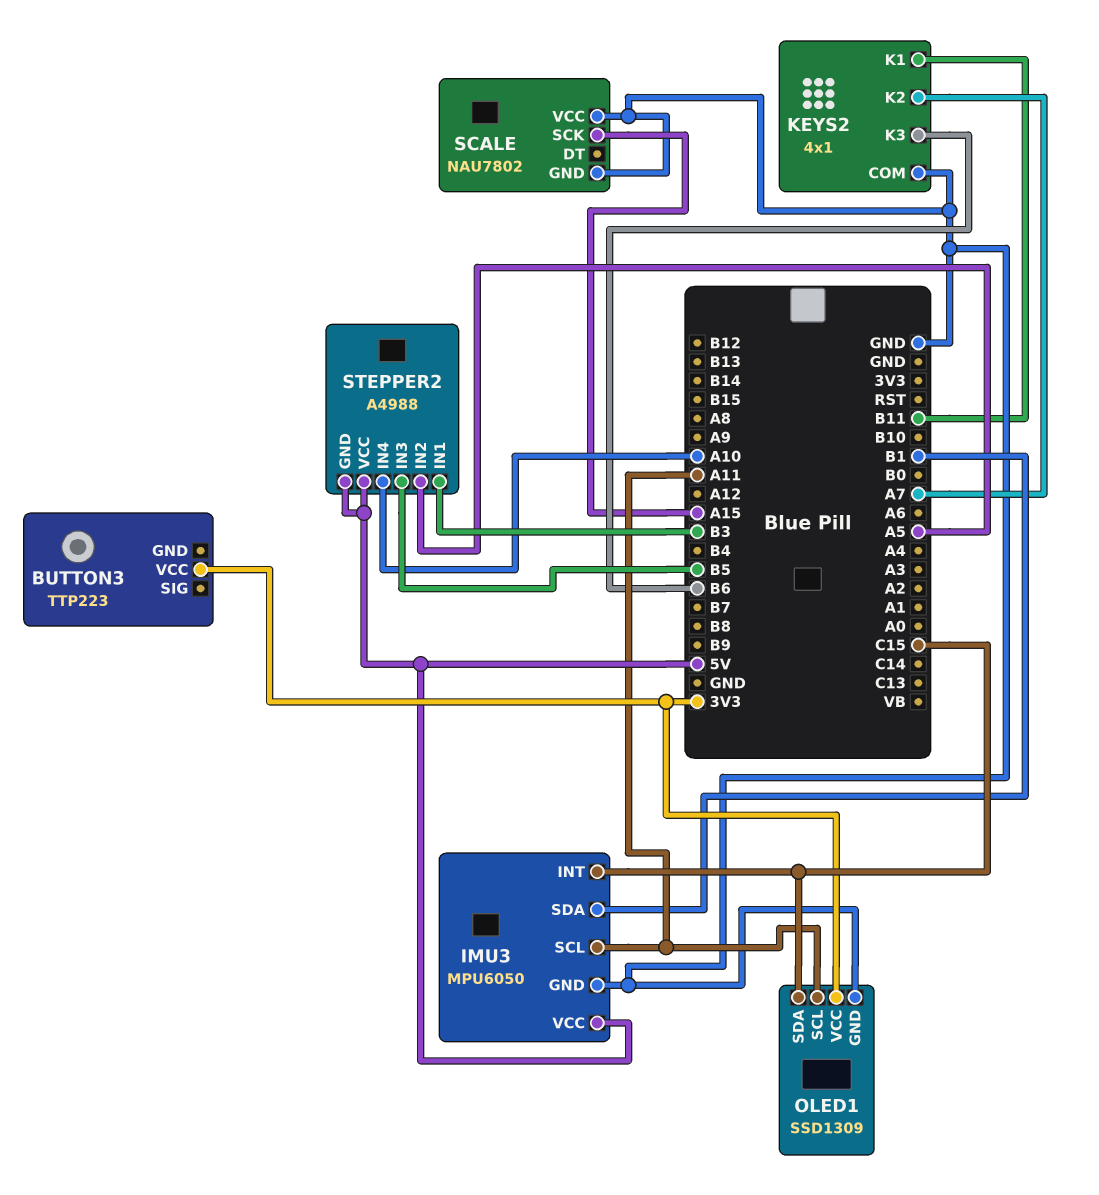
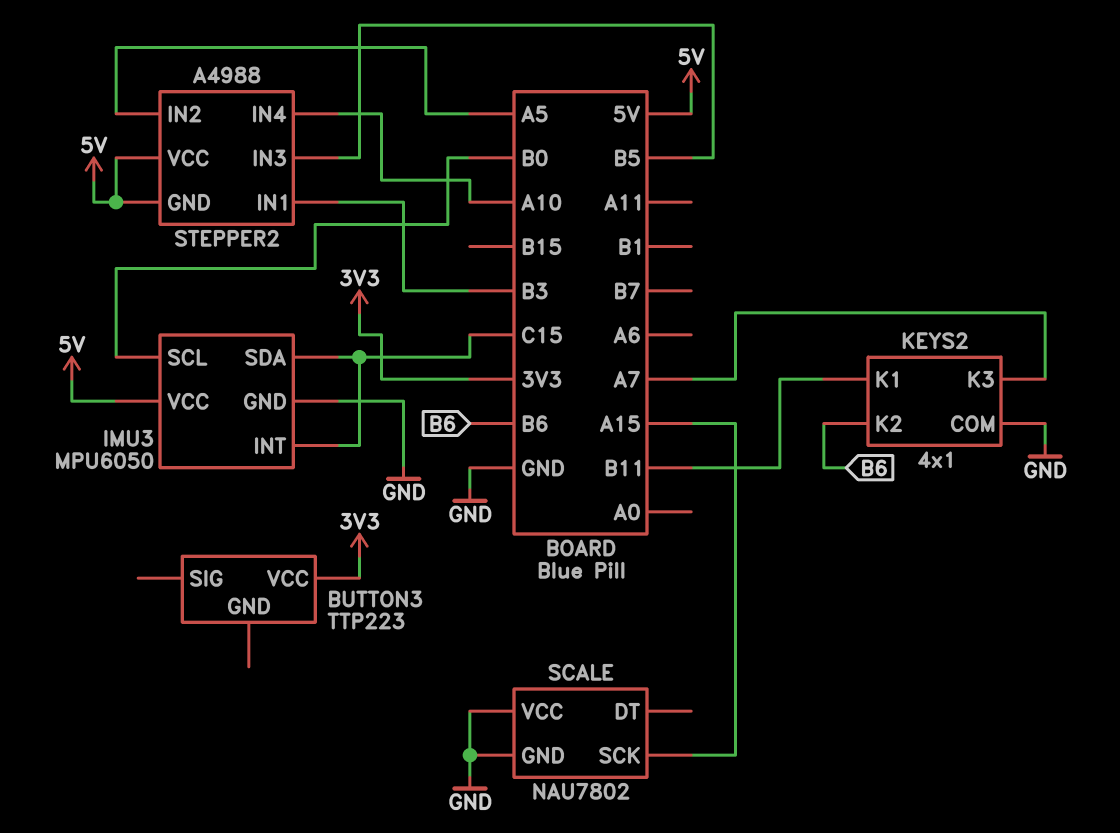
IMU3 pin SCL: A11 -> B0
IMU3 pin SDA: B1 -> C15
KEYS2 pin K2: A7 -> B6
KEYS2 pin K3: B6 -> A7
OLED1: SSD1309 -> none
OLED1 pin GND: GND -> none
OLED1 pin SCL: A11 -> none
OLED1 pin SDA: C15 -> none
OLED1 pin VCC: 3V3 -> none

